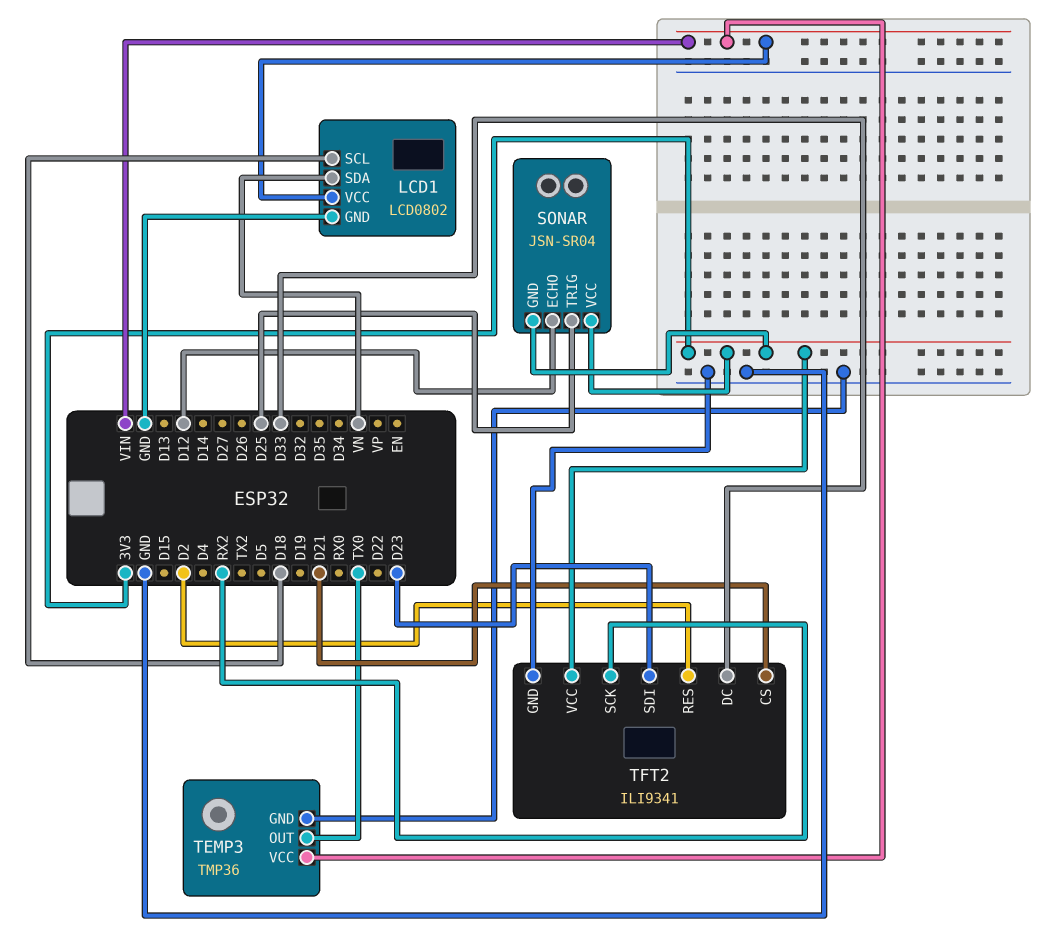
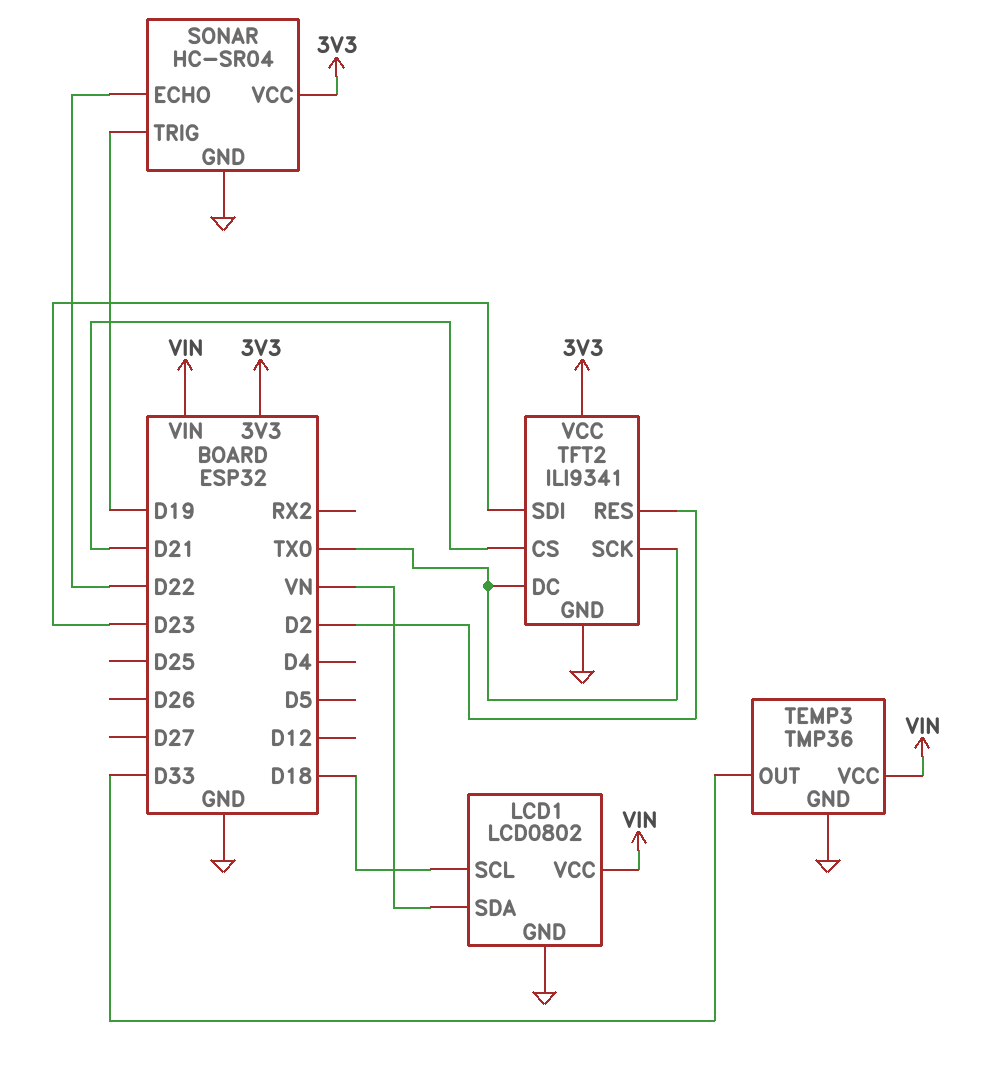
SONAR: JSN-SR04 -> HC-SR04
SONAR pin ECHO: D12 -> D22
SONAR pin GND: 3V3 -> GND
SONAR pin TRIG: D25 -> D19
TEMP3 pin OUT: TX0 -> D33
TFT2 pin DC: D33 -> TX0
TFT2 pin SCK: RX2 -> TX0

